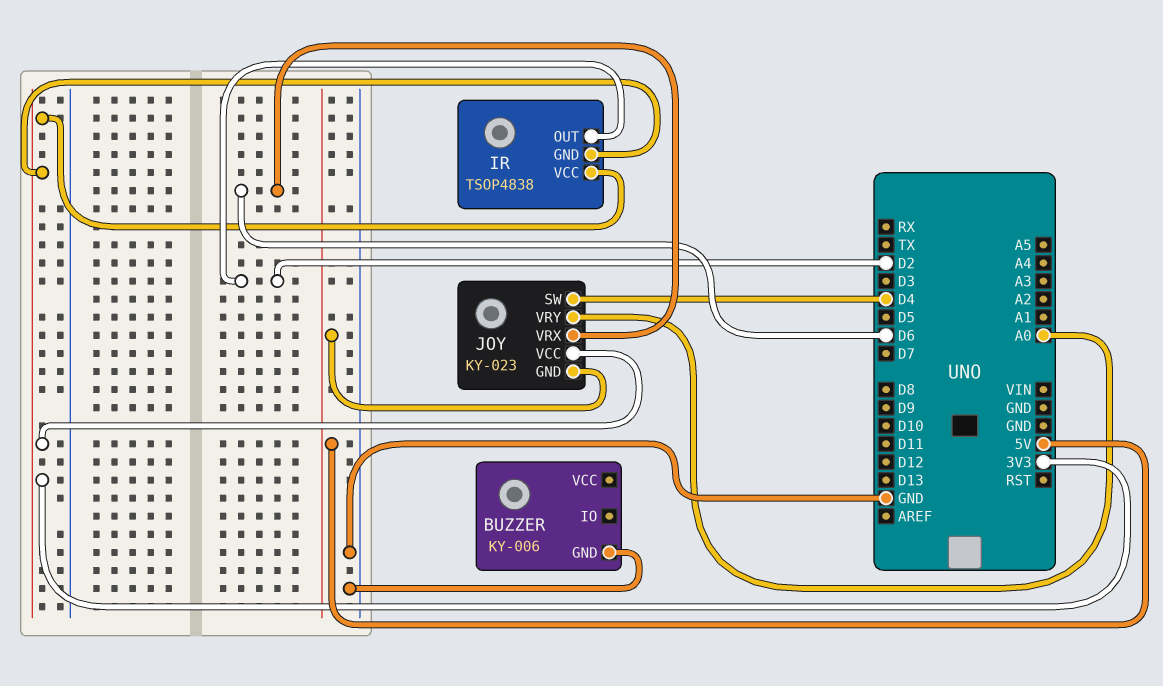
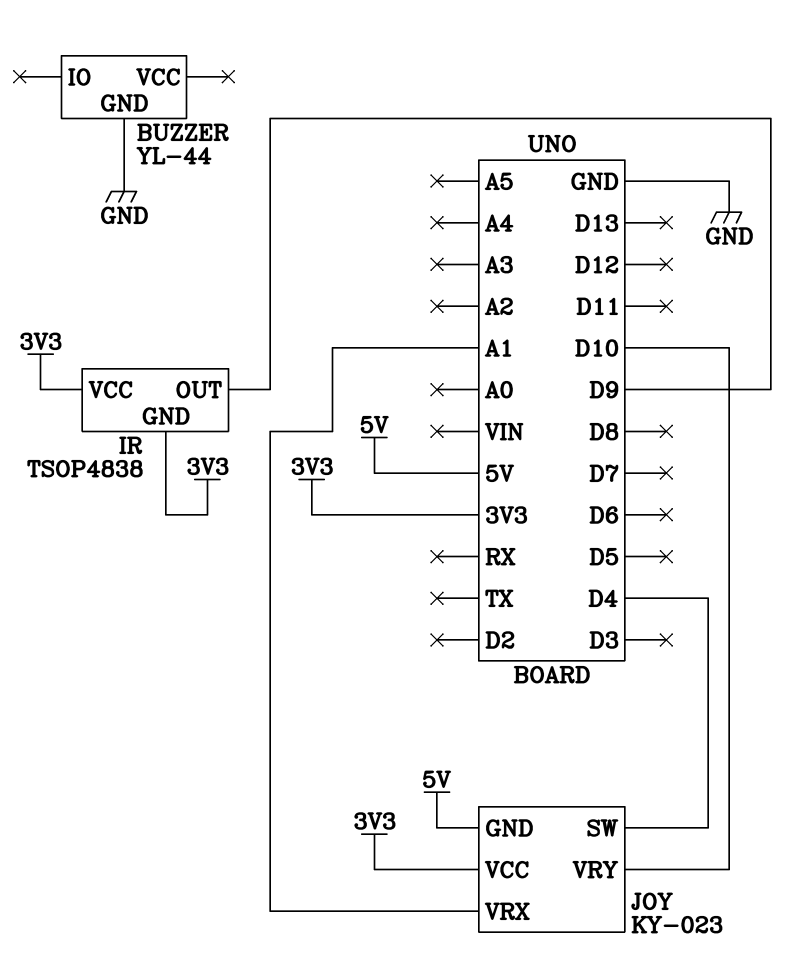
BUZZER: KY-006 -> YL-44
IR pin OUT: D2 -> D9
JOY pin VRX: D6 -> A1
JOY pin VRY: A0 -> D10

